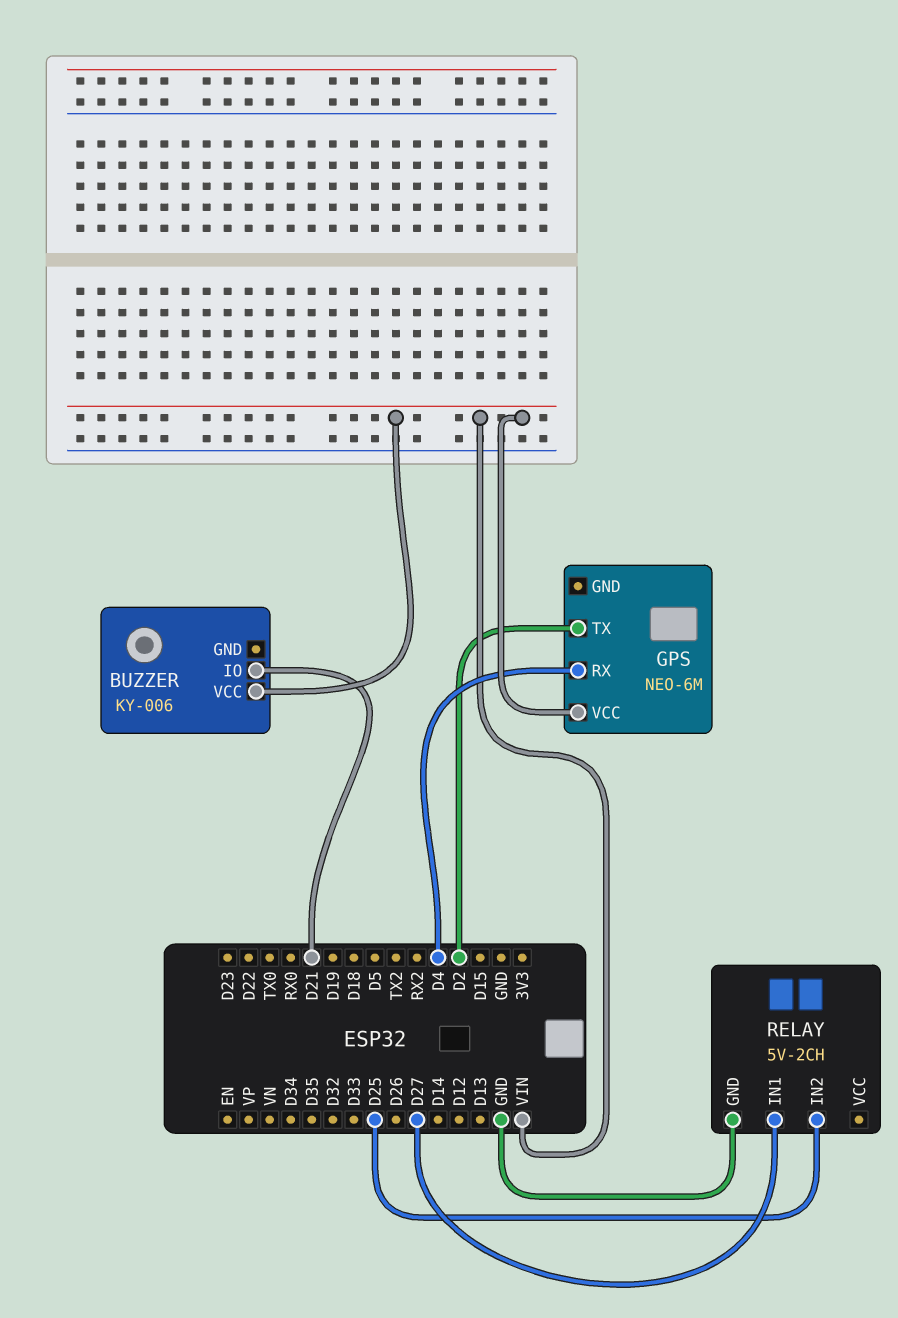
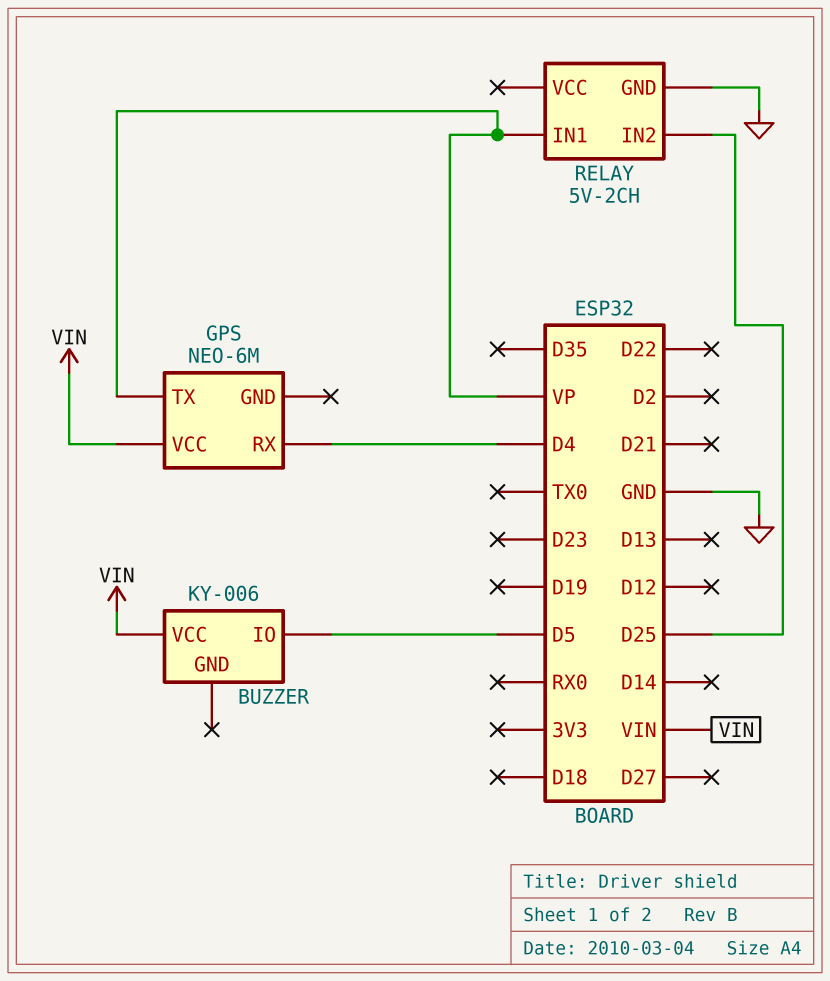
BUZZER pin IO: D21 -> D5
GPS pin TX: D2 -> VP
RELAY pin IN1: D27 -> VP

